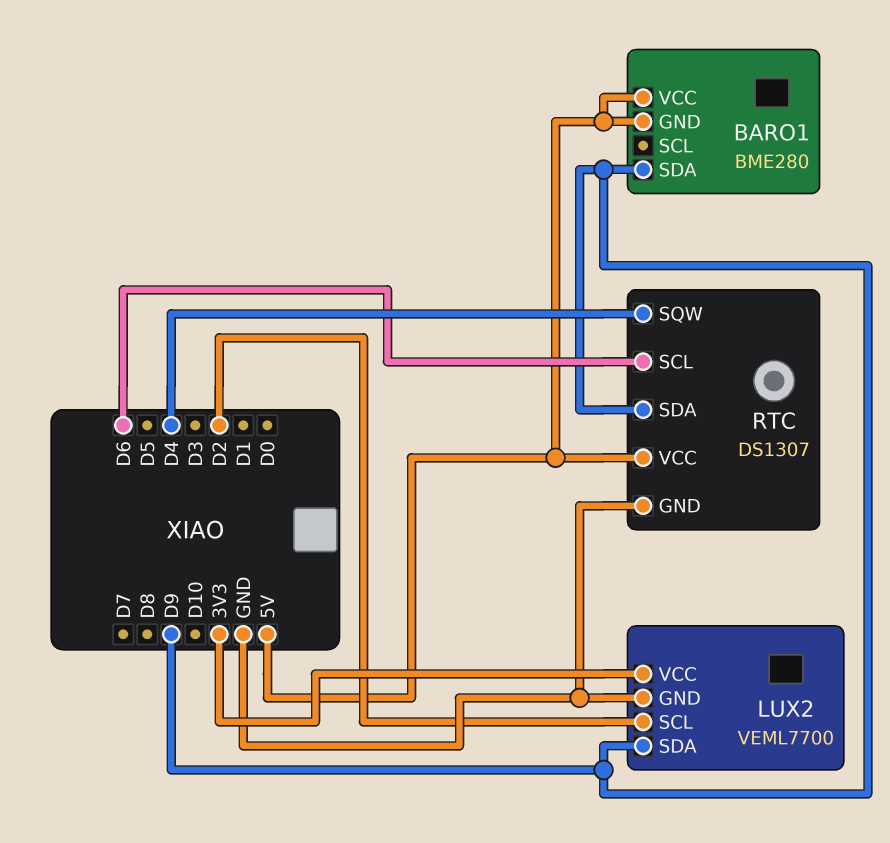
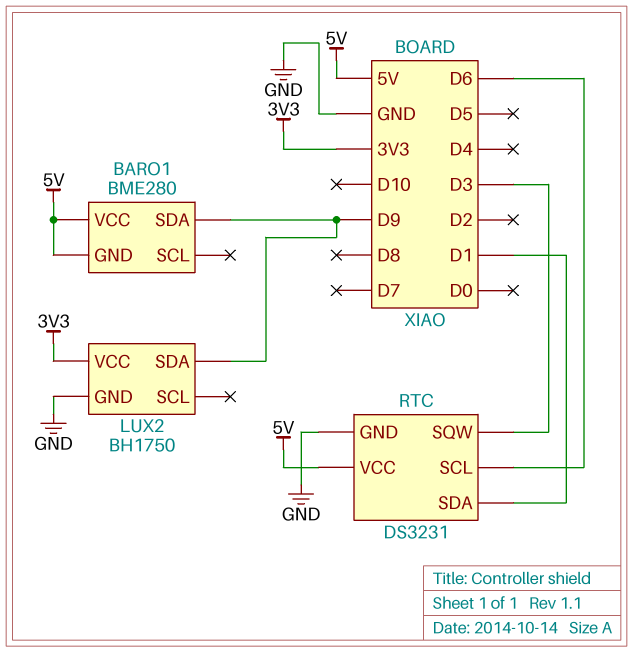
LUX2: VEML7700 -> BH1750
LUX2 pin SCL: D2 -> none
RTC: DS1307 -> DS3231
RTC pin SDA: D9 -> D1
RTC pin SQW: D4 -> D3

